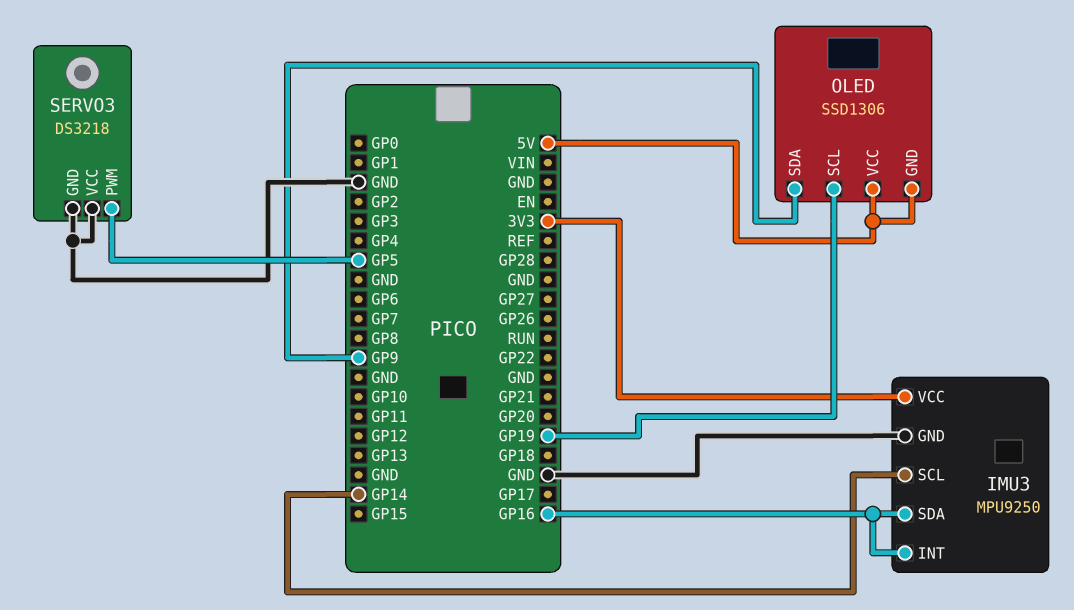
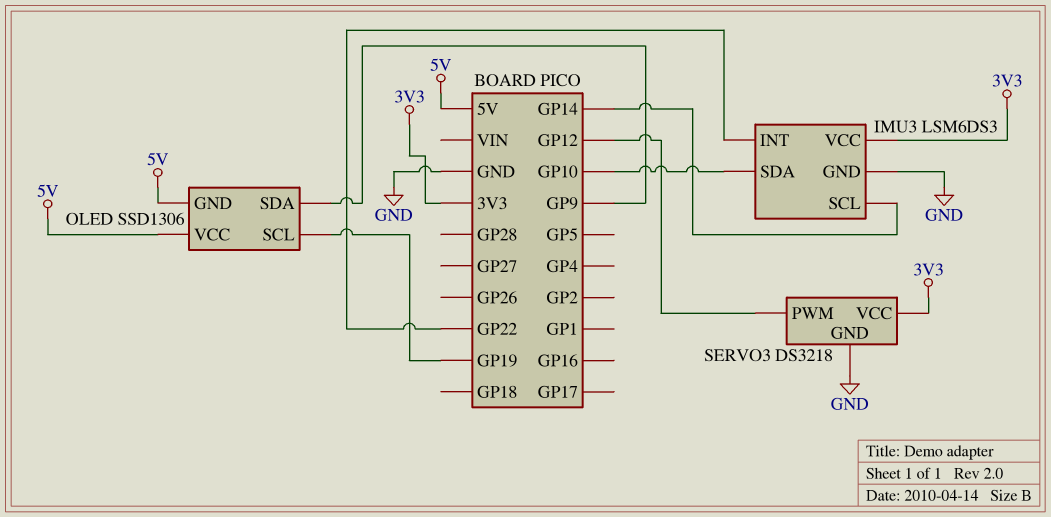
IMU3: MPU9250 -> LSM6DS3
IMU3 pin INT: GP16 -> GP22
IMU3 pin SDA: GP16 -> GP10
SERVO3 pin PWM: GP5 -> GP12
SERVO3 pin VCC: GND -> 3V3

